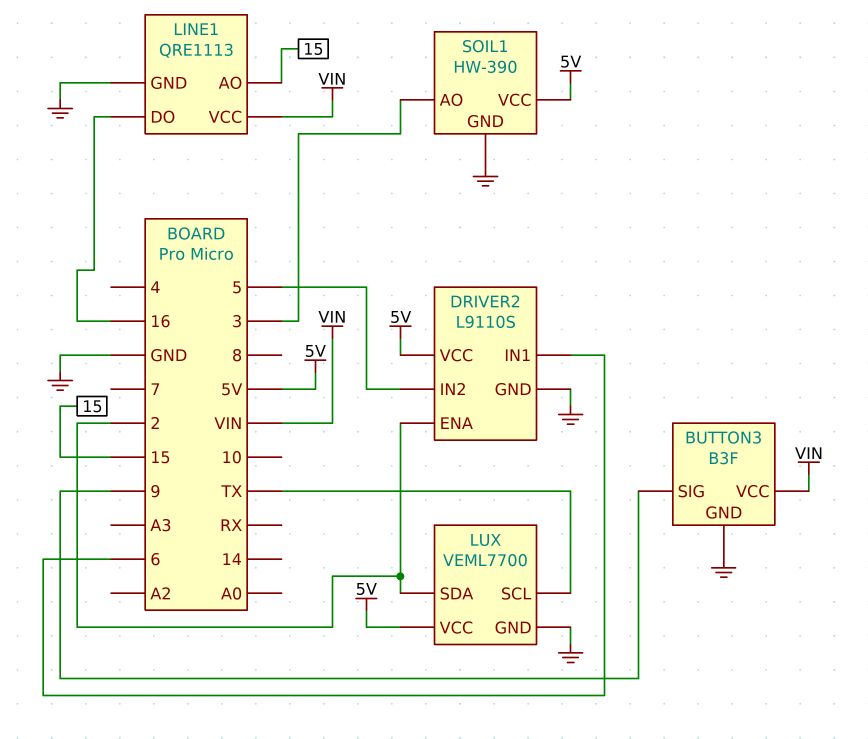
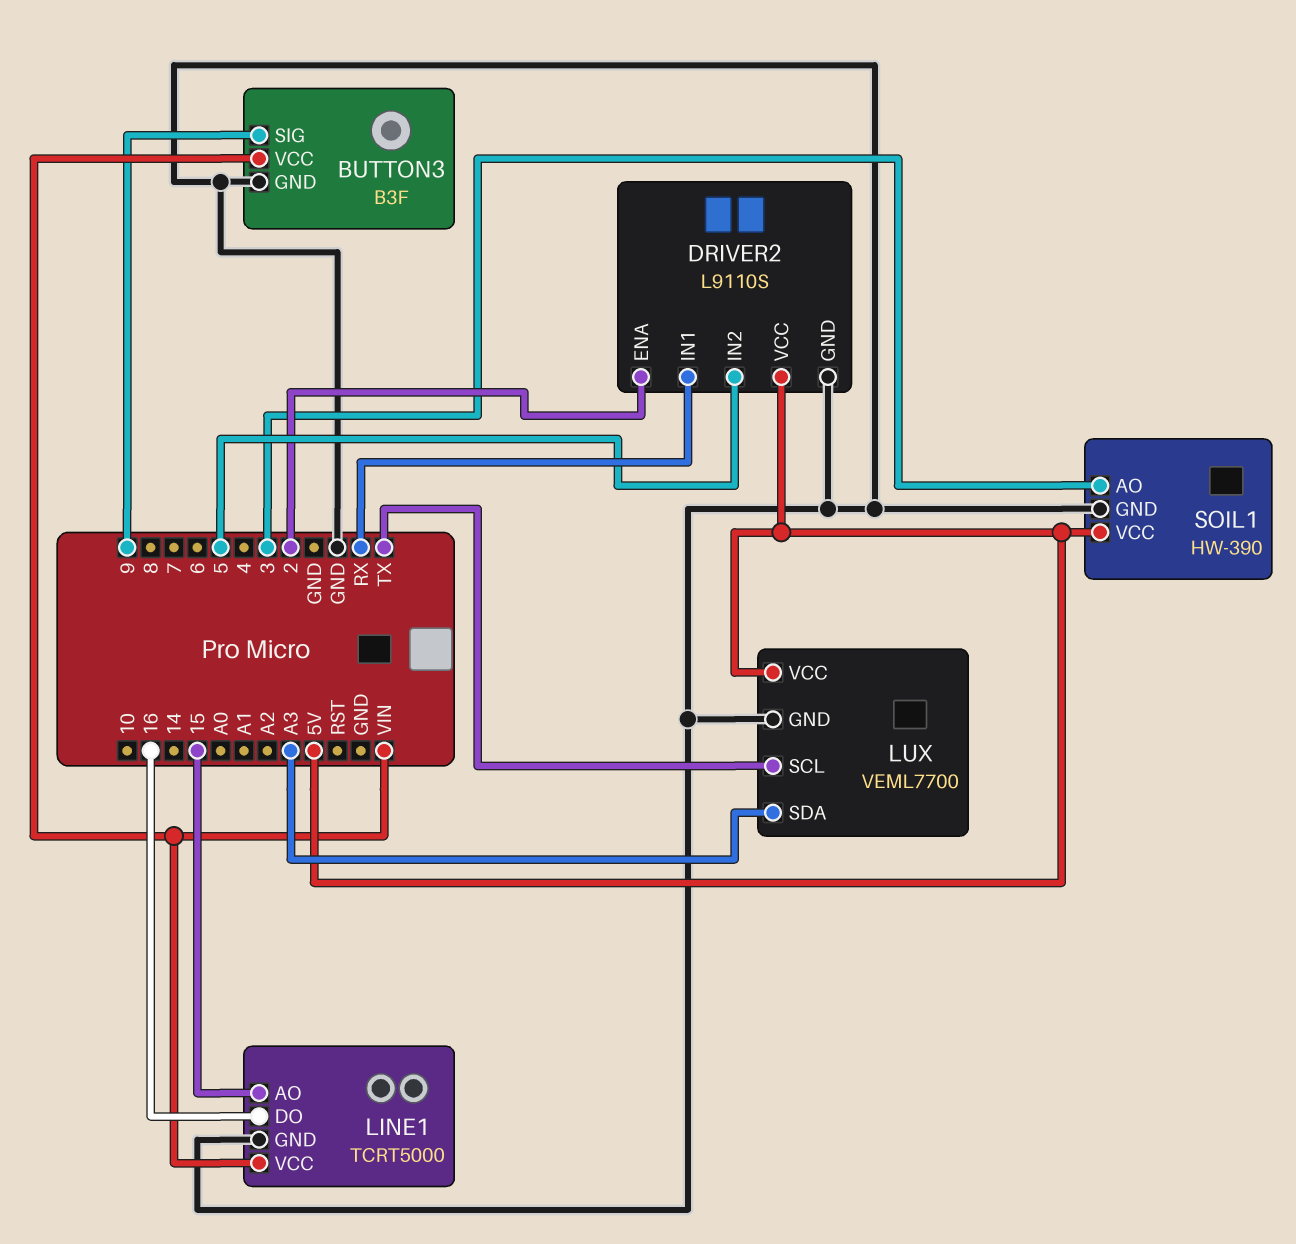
DRIVER2 pin IN1: 6 -> RX
LINE1: QRE1113 -> TCRT5000
LUX pin SDA: 2 -> A3

